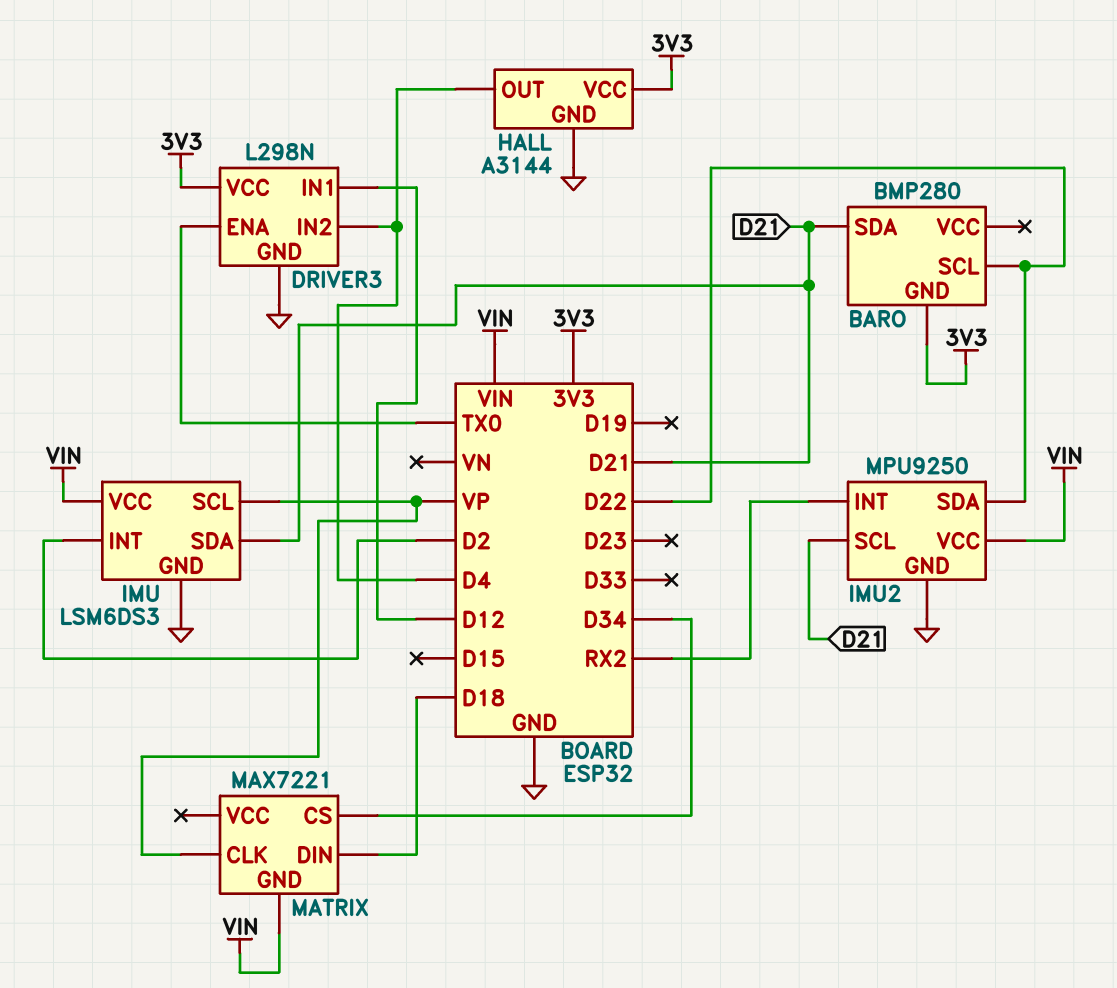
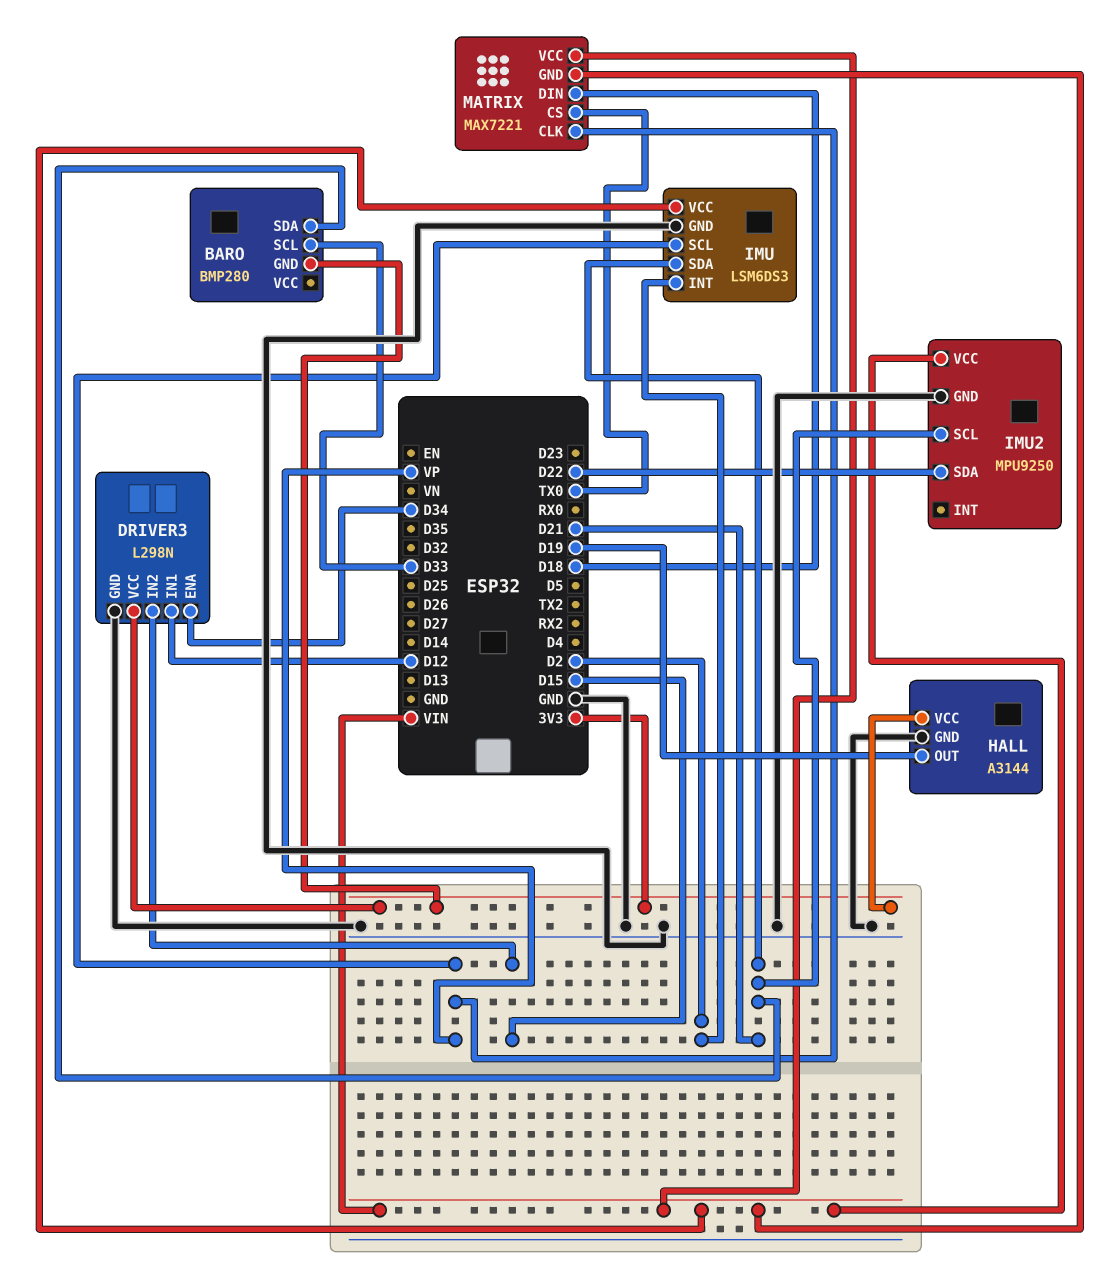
BARO pin SCL: D22 -> D33
DRIVER3 pin ENA: TX0 -> D34
DRIVER3 pin IN2: D4 -> D15
HALL pin OUT: D4 -> D19
IMU2 pin INT: RX2 -> none
MATRIX pin CS: D34 -> TX0
MATRIX pin VCC: none -> VIN

